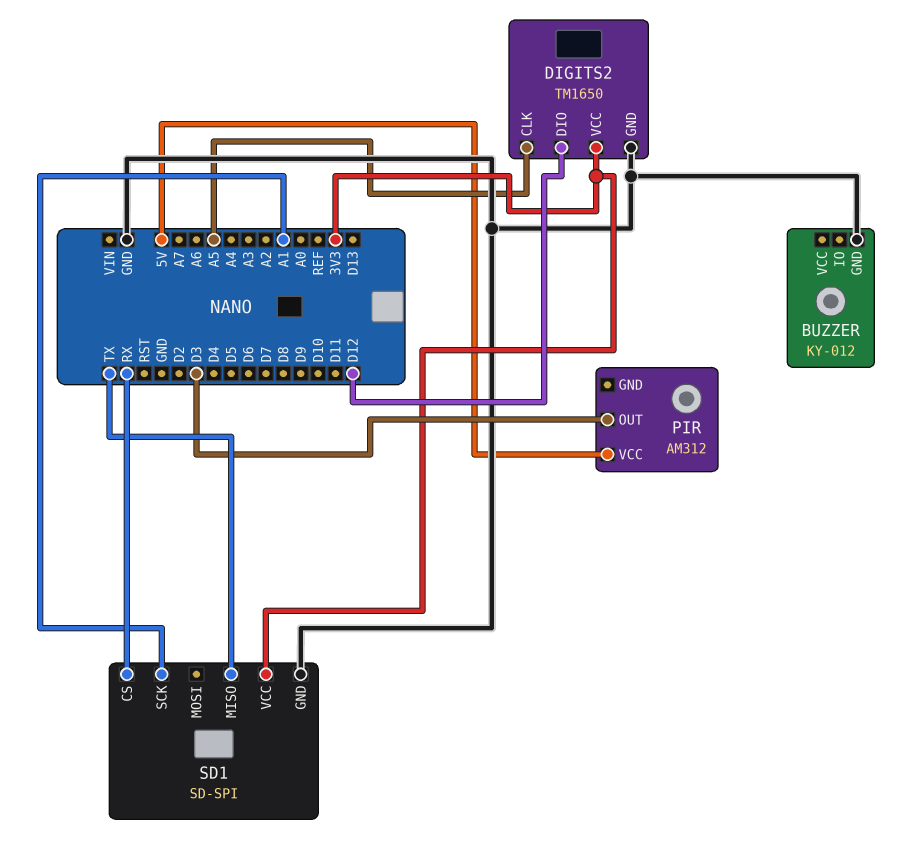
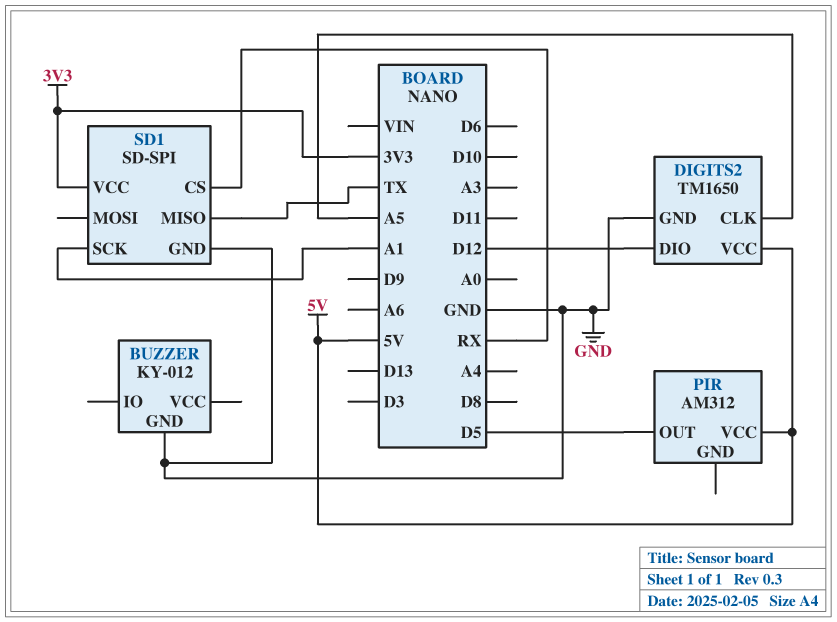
DIGITS2 pin VCC: 3V3 -> 5V
PIR pin OUT: D3 -> D5

